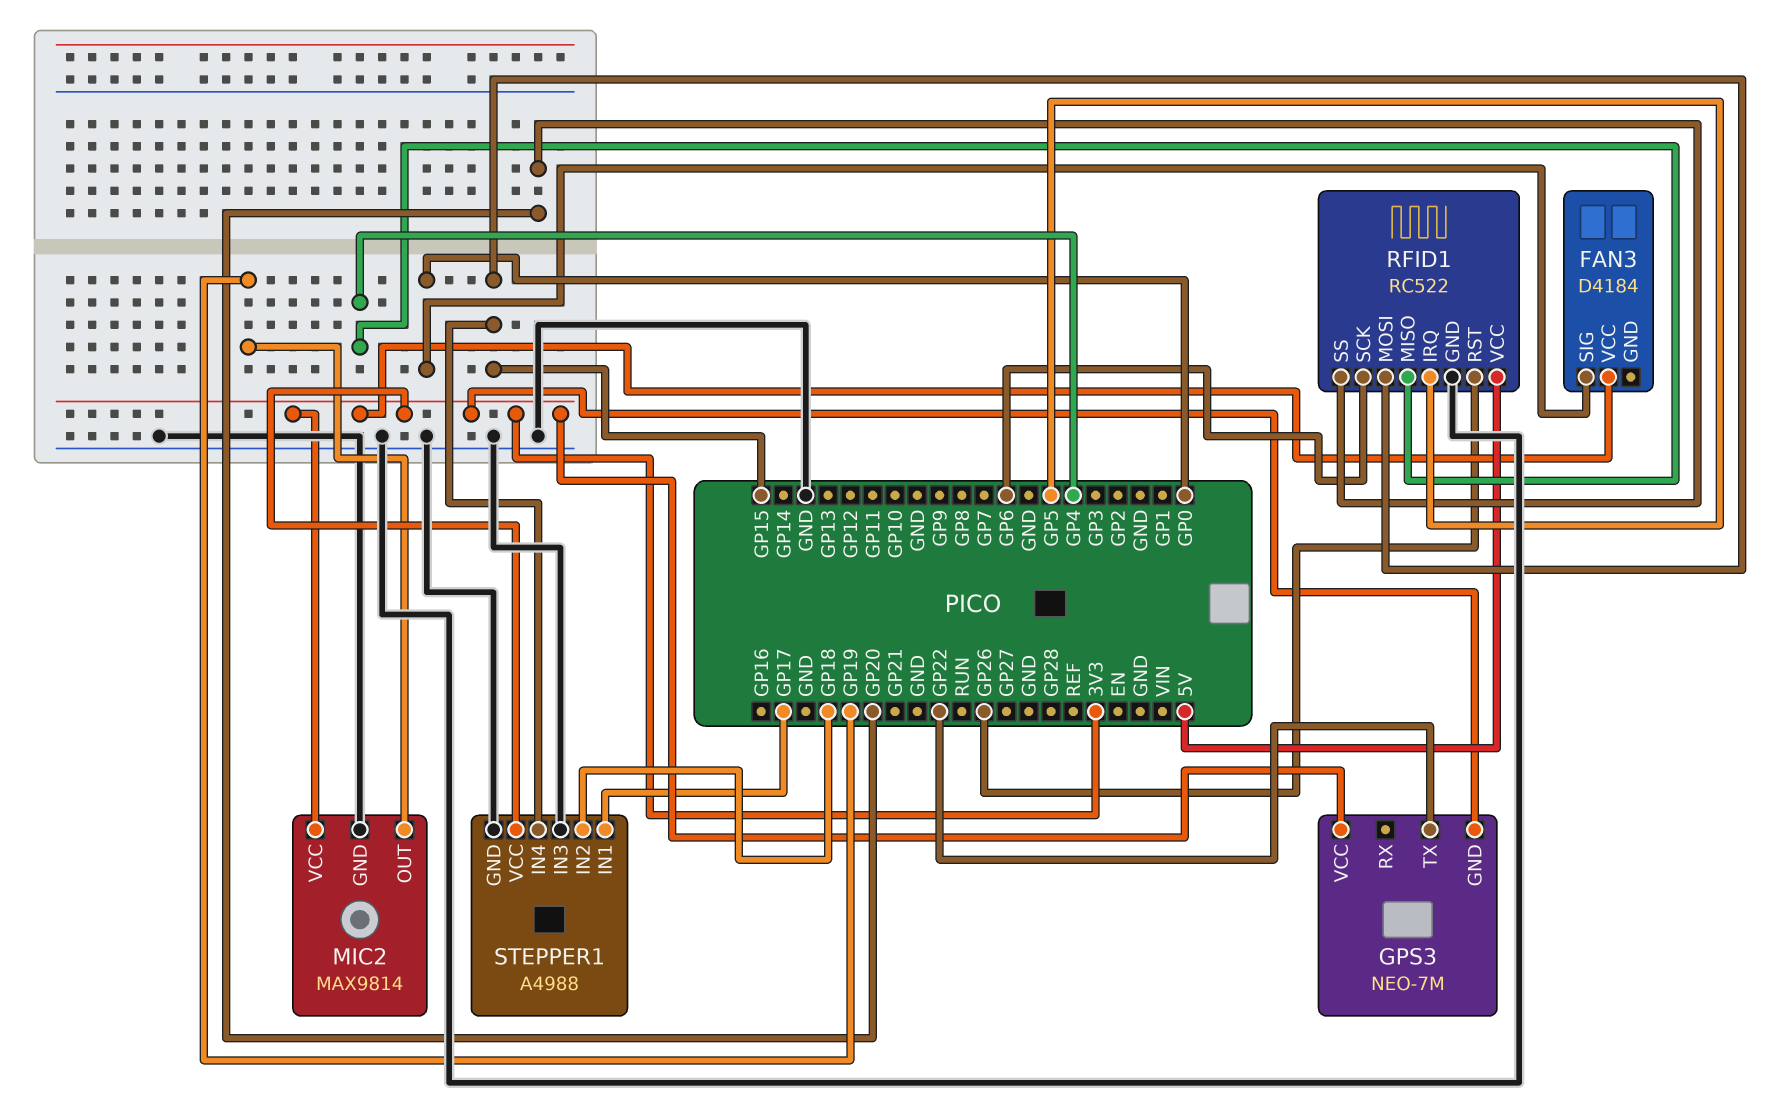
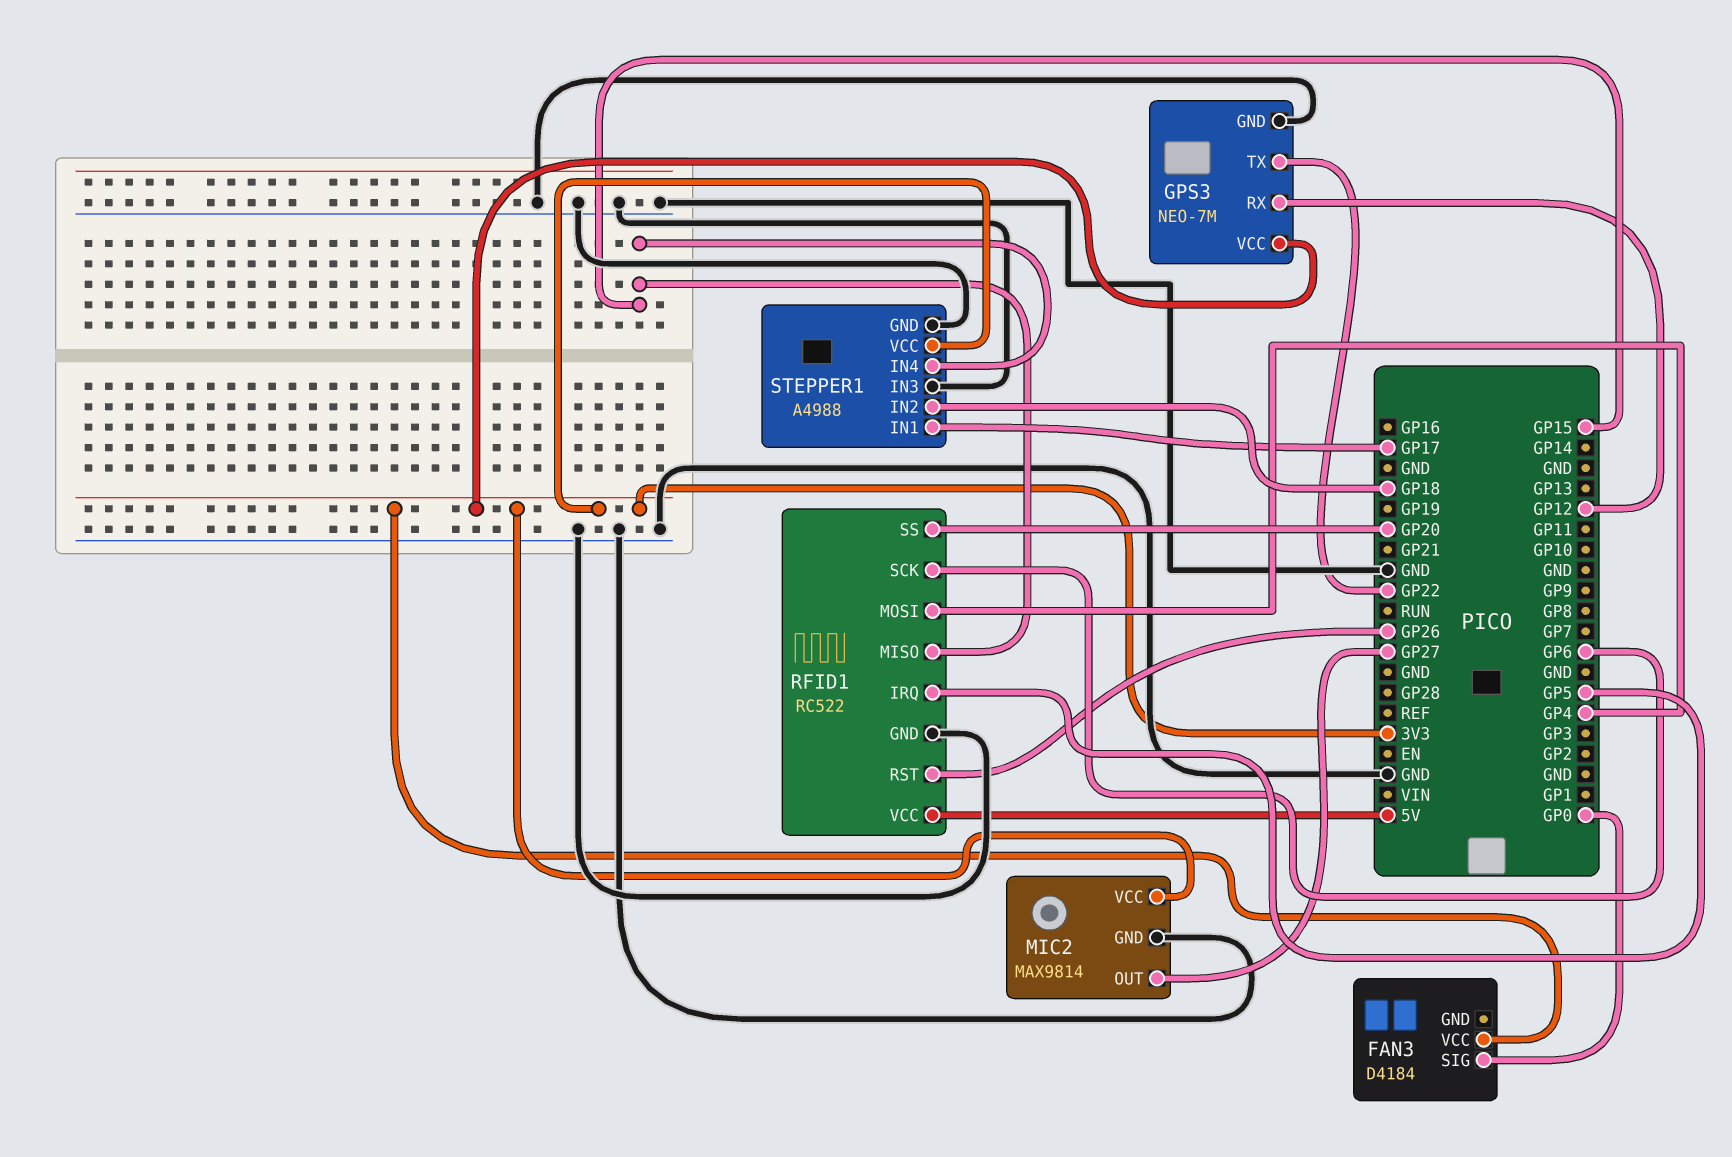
GPS3 pin GND: 3V3 -> GND
GPS3 pin RX: none -> GP12
MIC2 pin OUT: GP19 -> GP27
RFID1 pin MISO: GP4 -> GP15
RFID1 pin MOSI: GP15 -> GP4

